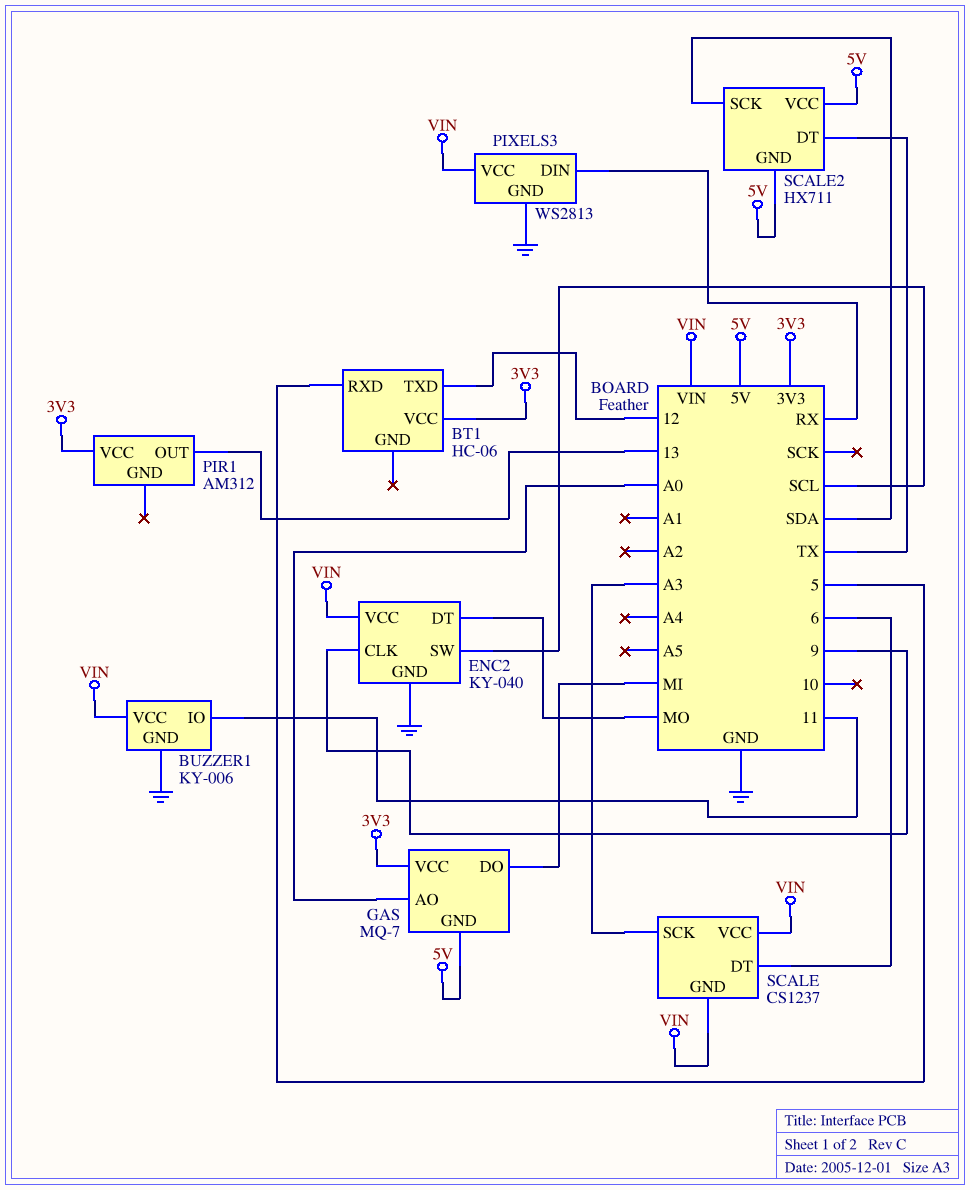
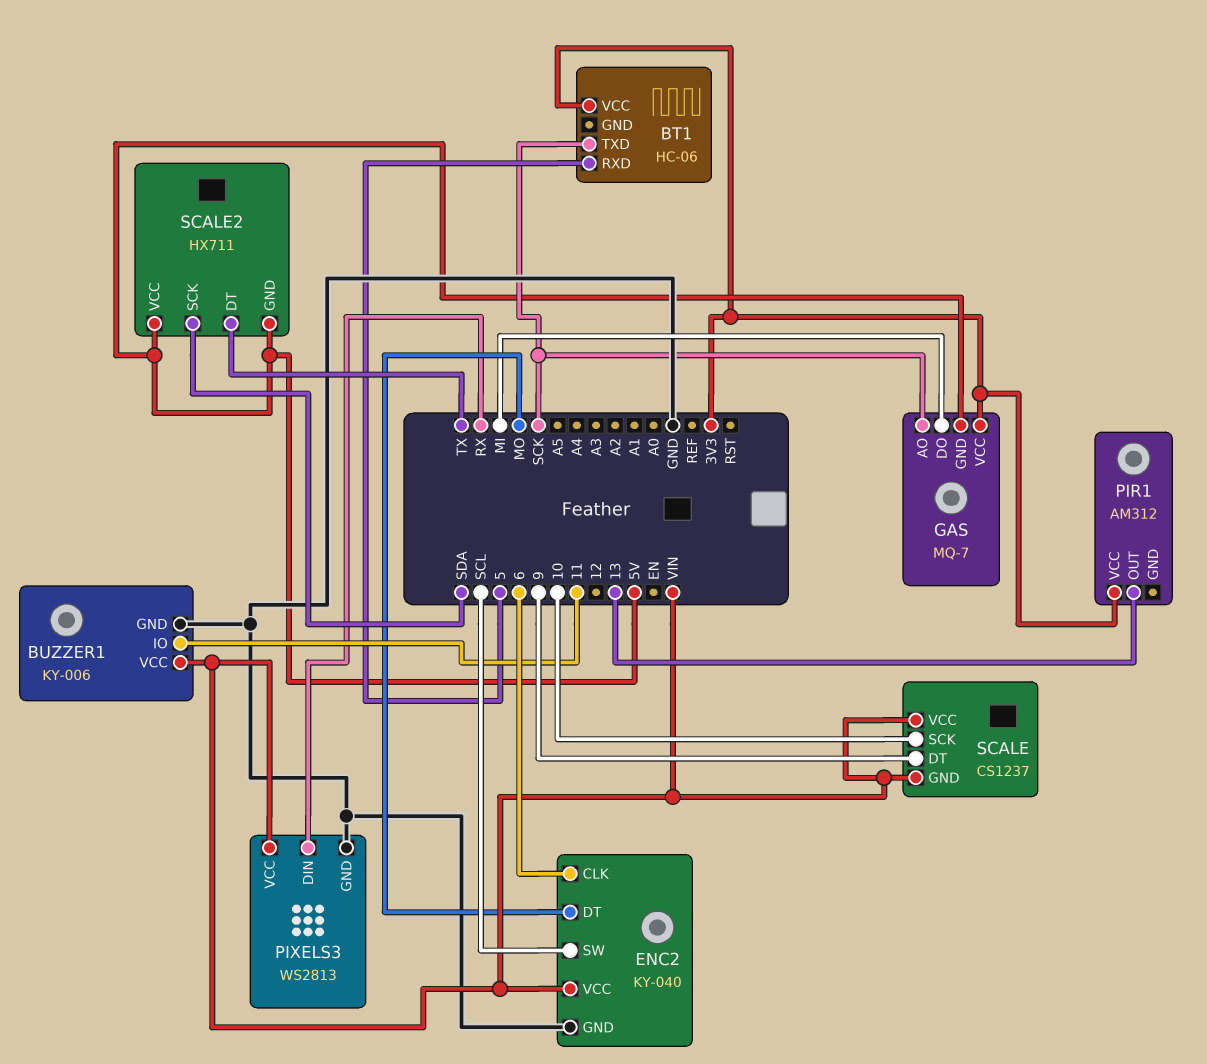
BT1 pin TXD: 12 -> SCK
ENC2 pin CLK: 9 -> 6
GAS pin AO: A0 -> SCK
SCALE pin DT: 6 -> 9
SCALE pin SCK: A3 -> 10

